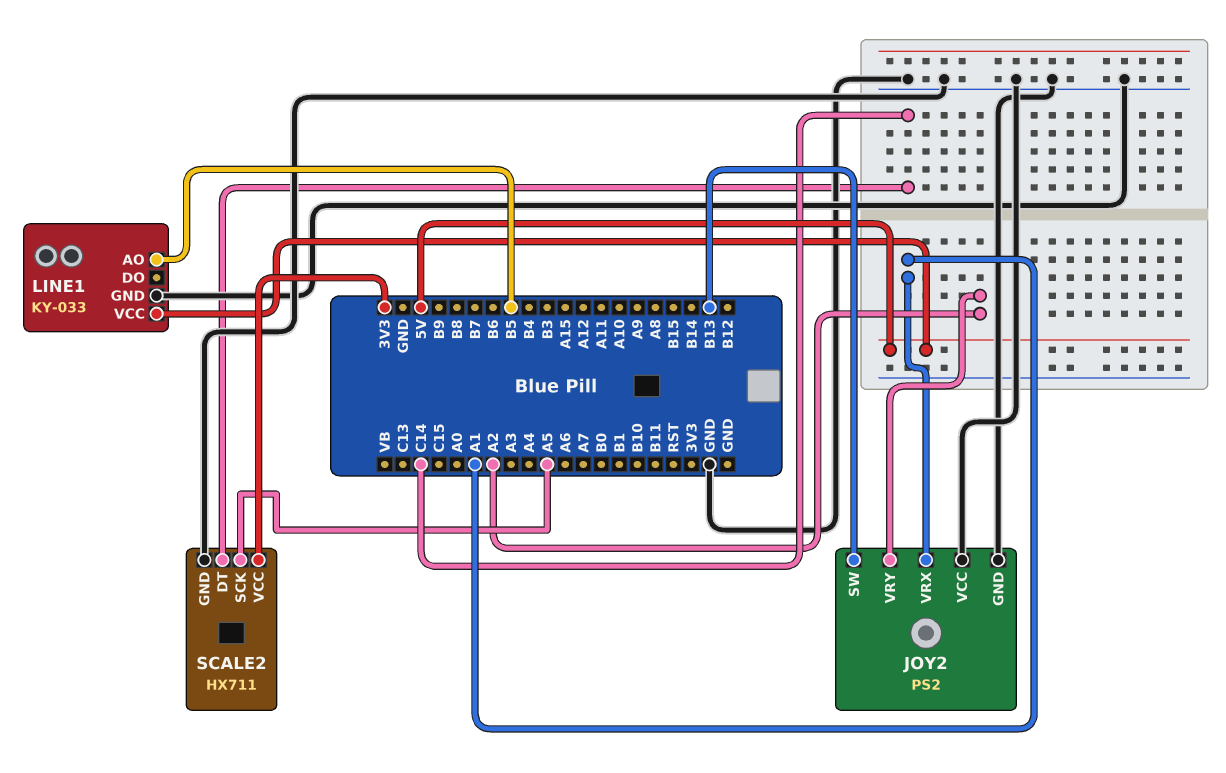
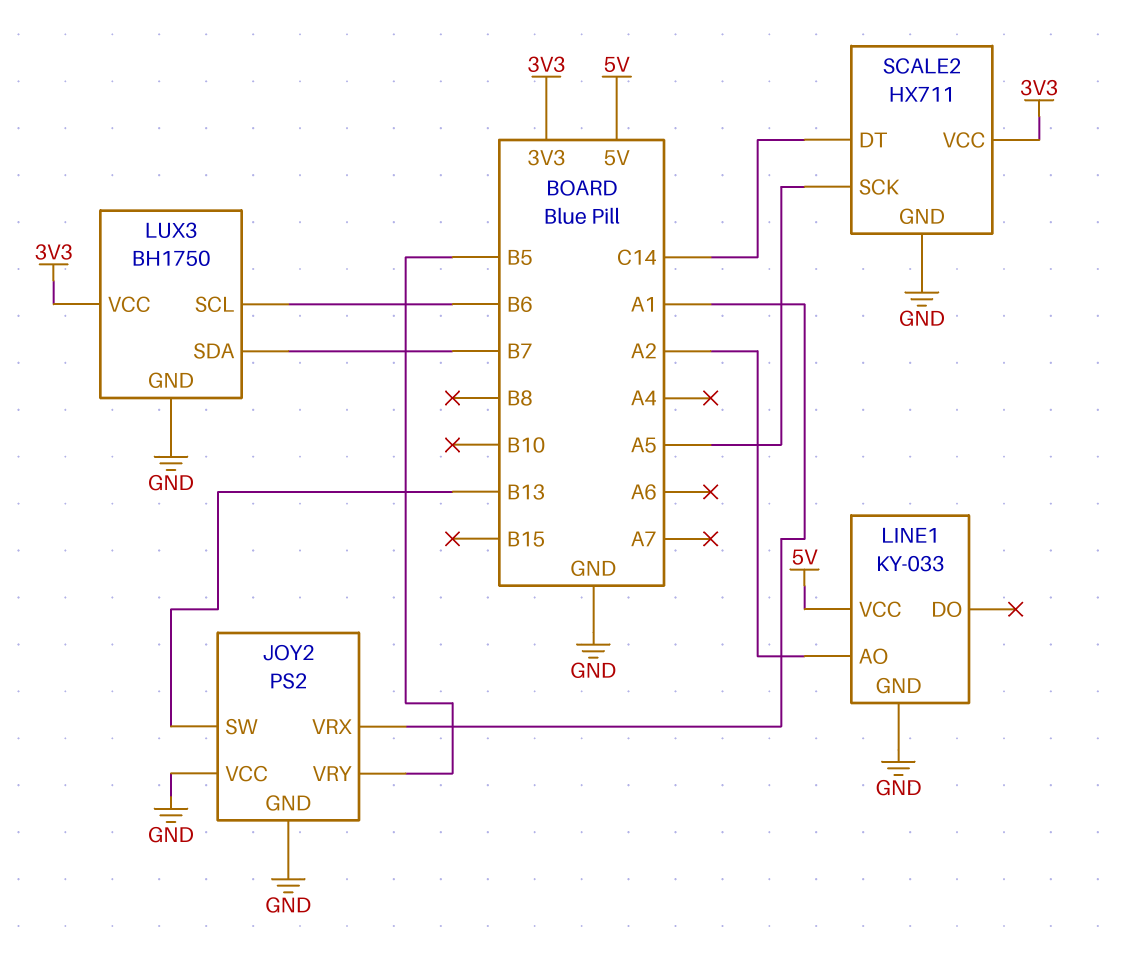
JOY2 pin VRY: A2 -> B5
LINE1 pin AO: B5 -> A2
LUX3: none -> BH1750
LUX3 pin GND: none -> GND
LUX3 pin SCL: none -> B6
LUX3 pin SDA: none -> B7
LUX3 pin VCC: none -> 3V3

